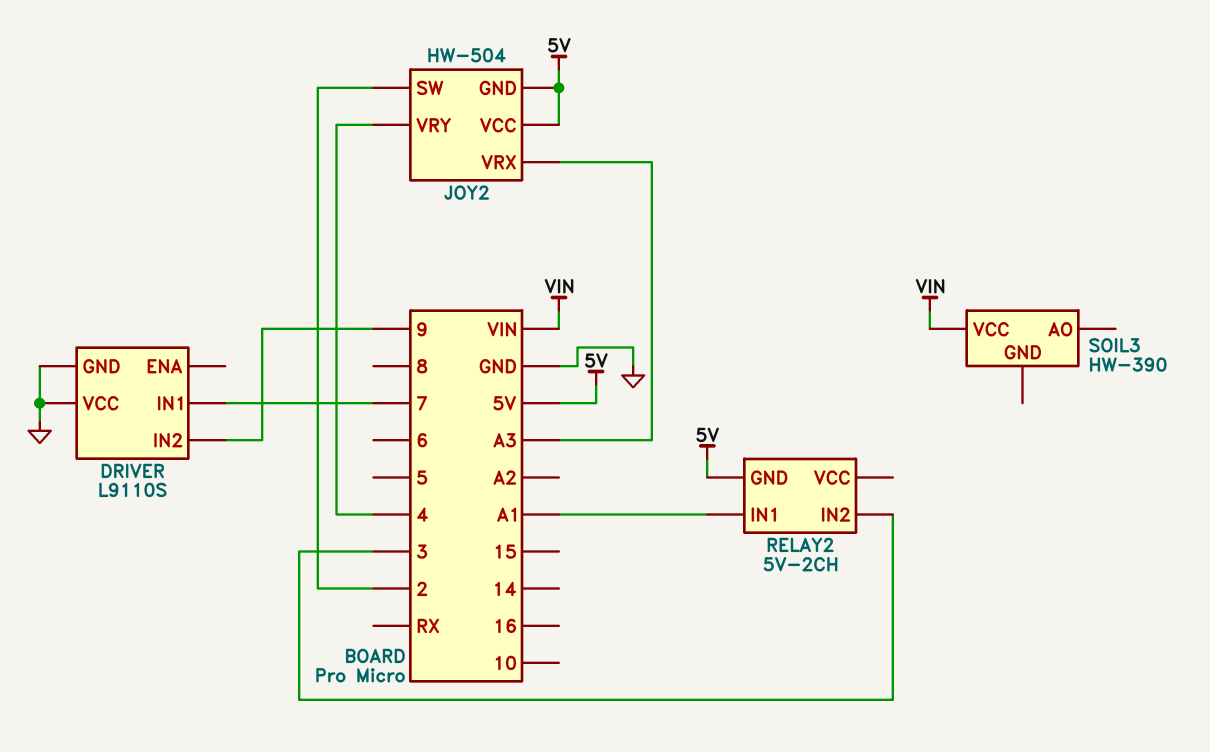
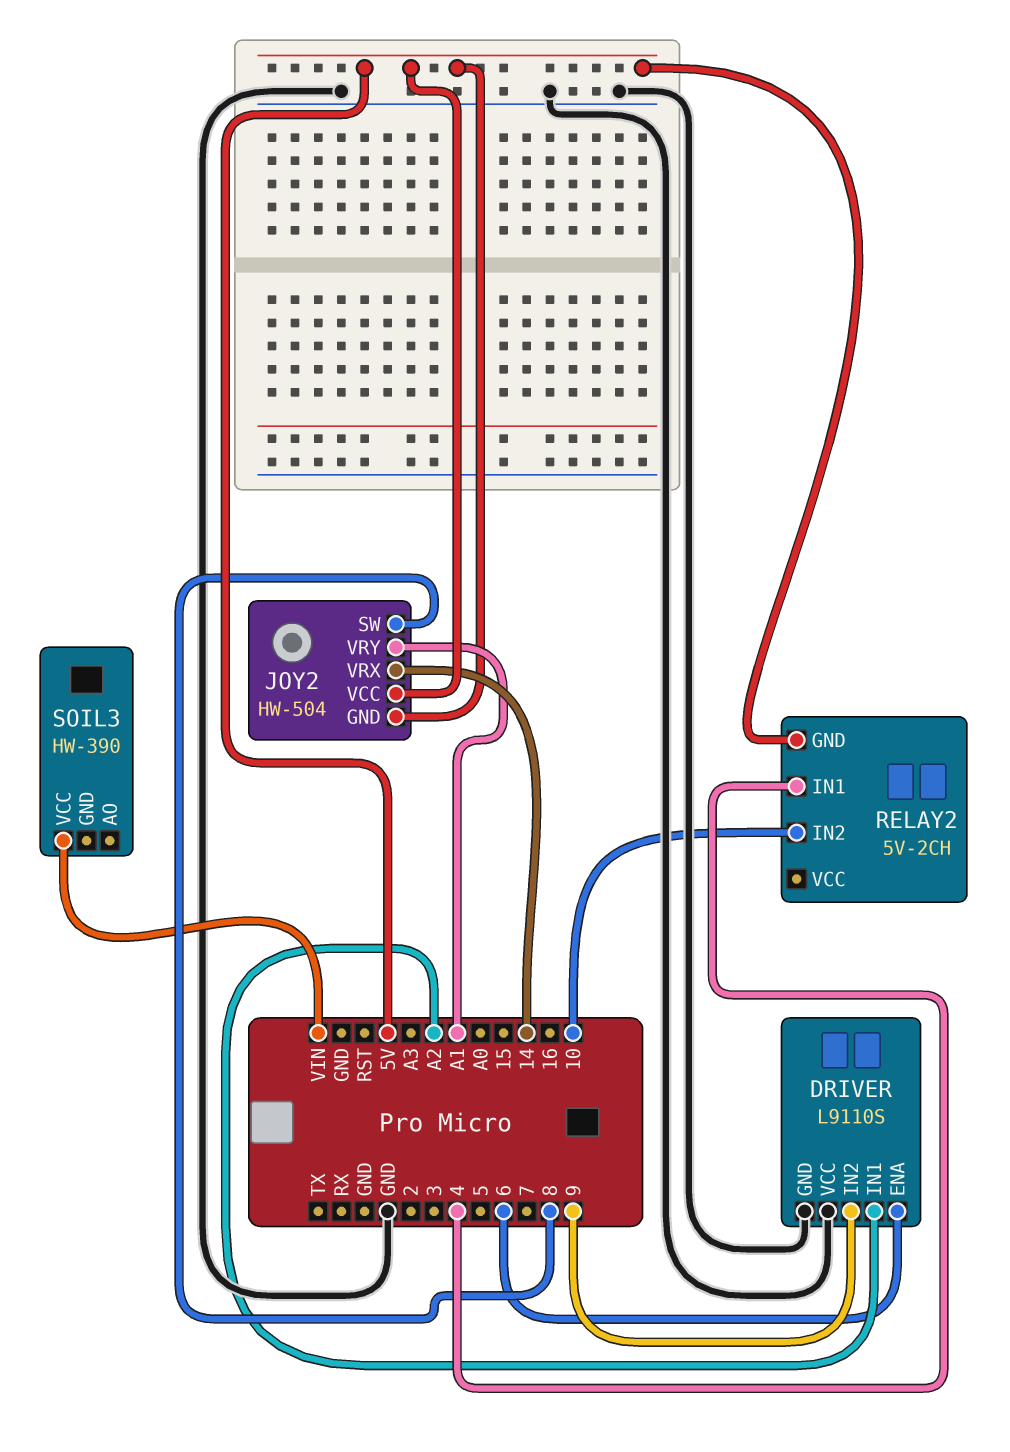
DRIVER pin ENA: none -> 6
DRIVER pin IN1: 7 -> A2
JOY2 pin SW: 2 -> 8
JOY2 pin VRX: A3 -> 14
JOY2 pin VRY: 4 -> A1
RELAY2 pin IN1: A1 -> 4
RELAY2 pin IN2: 3 -> 10

